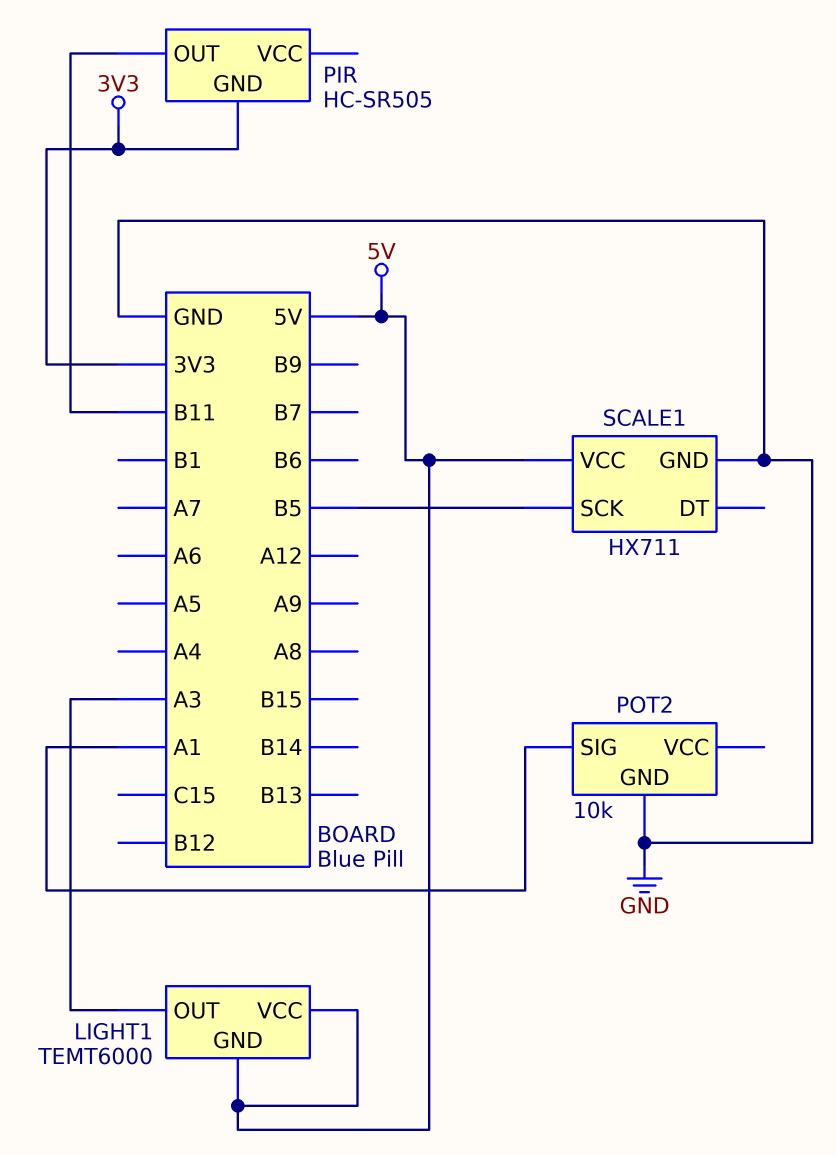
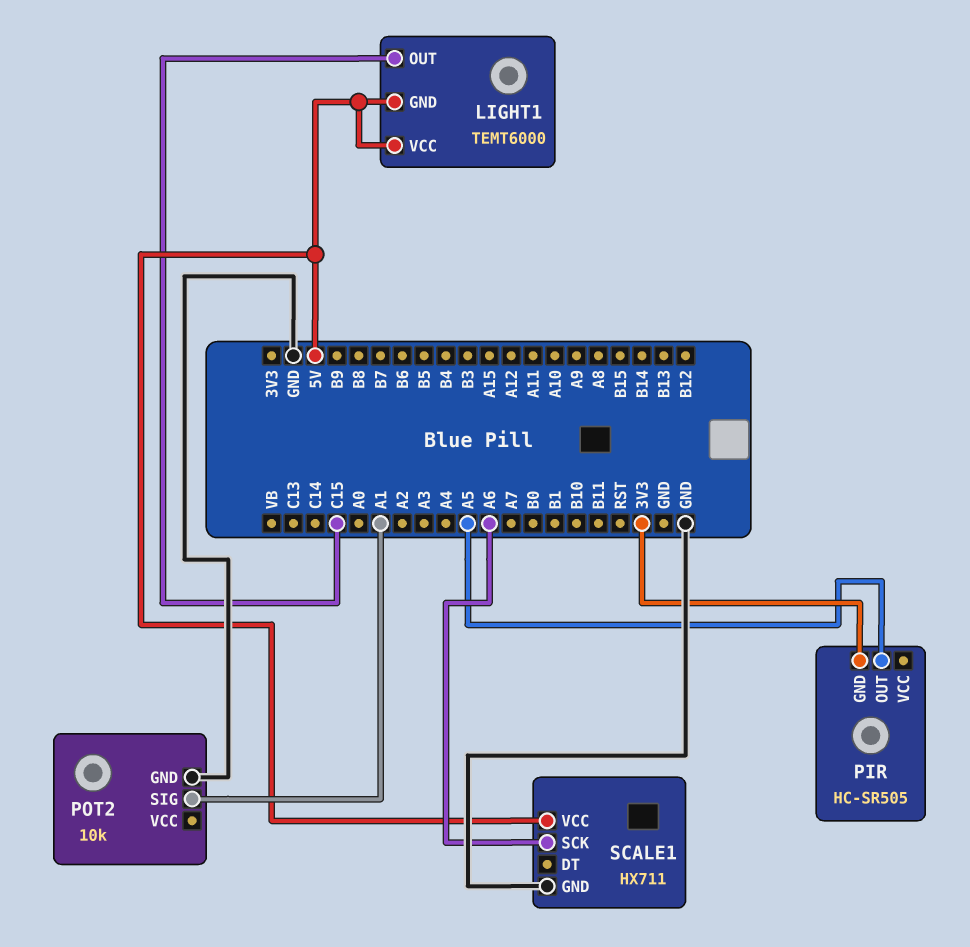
LIGHT1 pin OUT: A3 -> C15
PIR pin OUT: B11 -> A5
SCALE1 pin SCK: B5 -> A6

